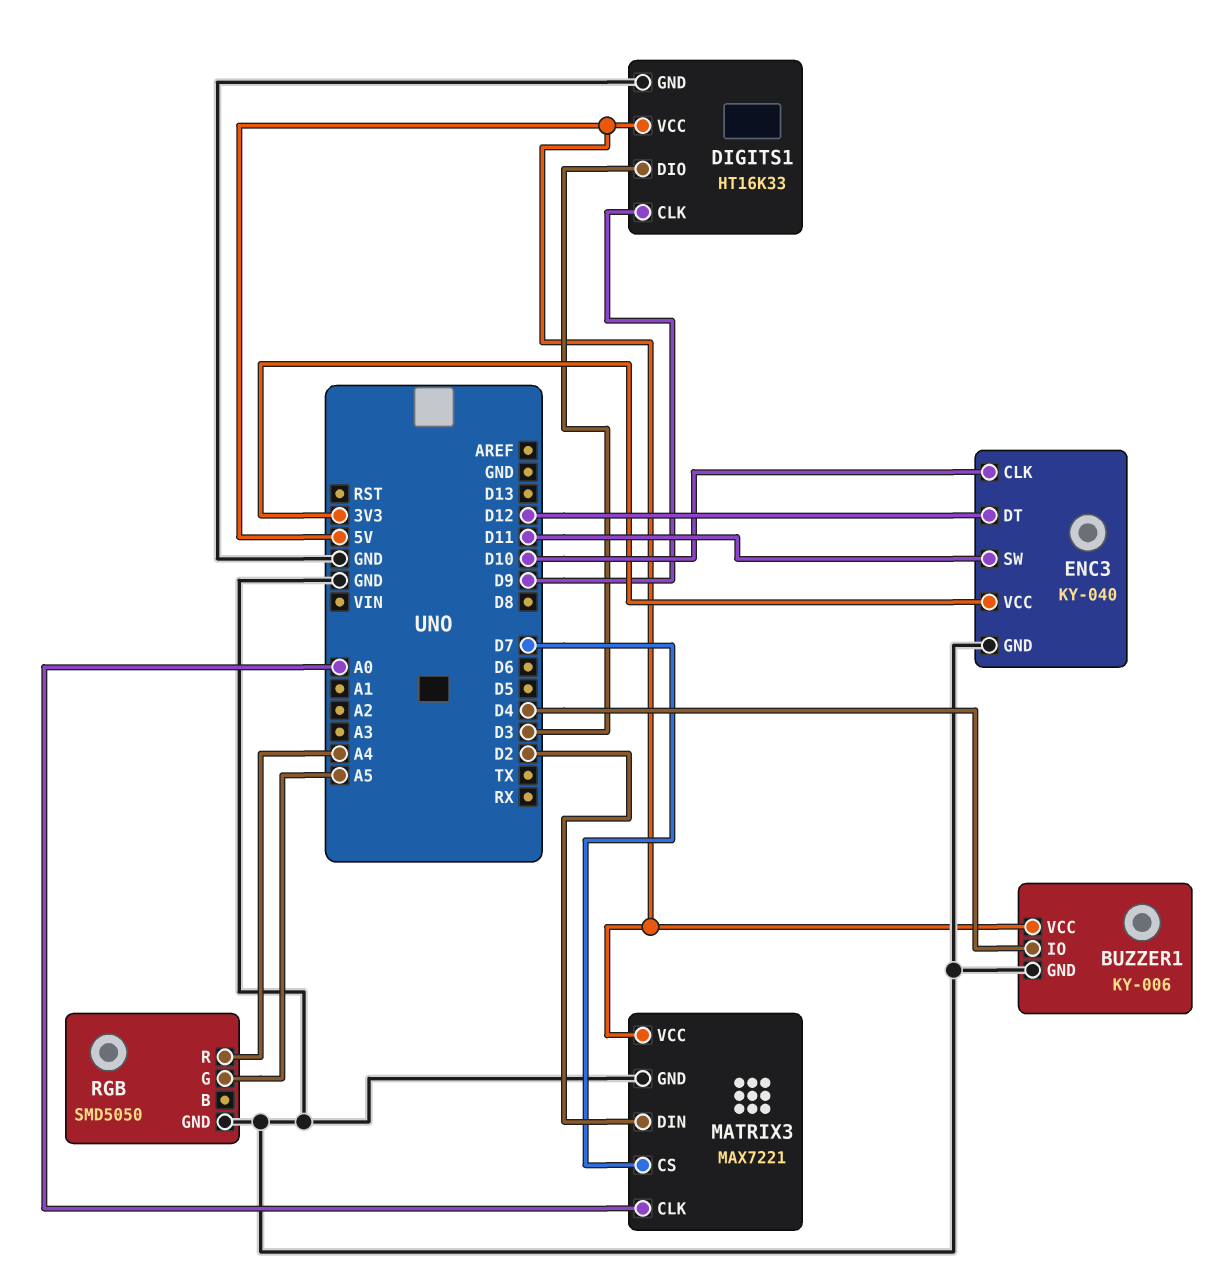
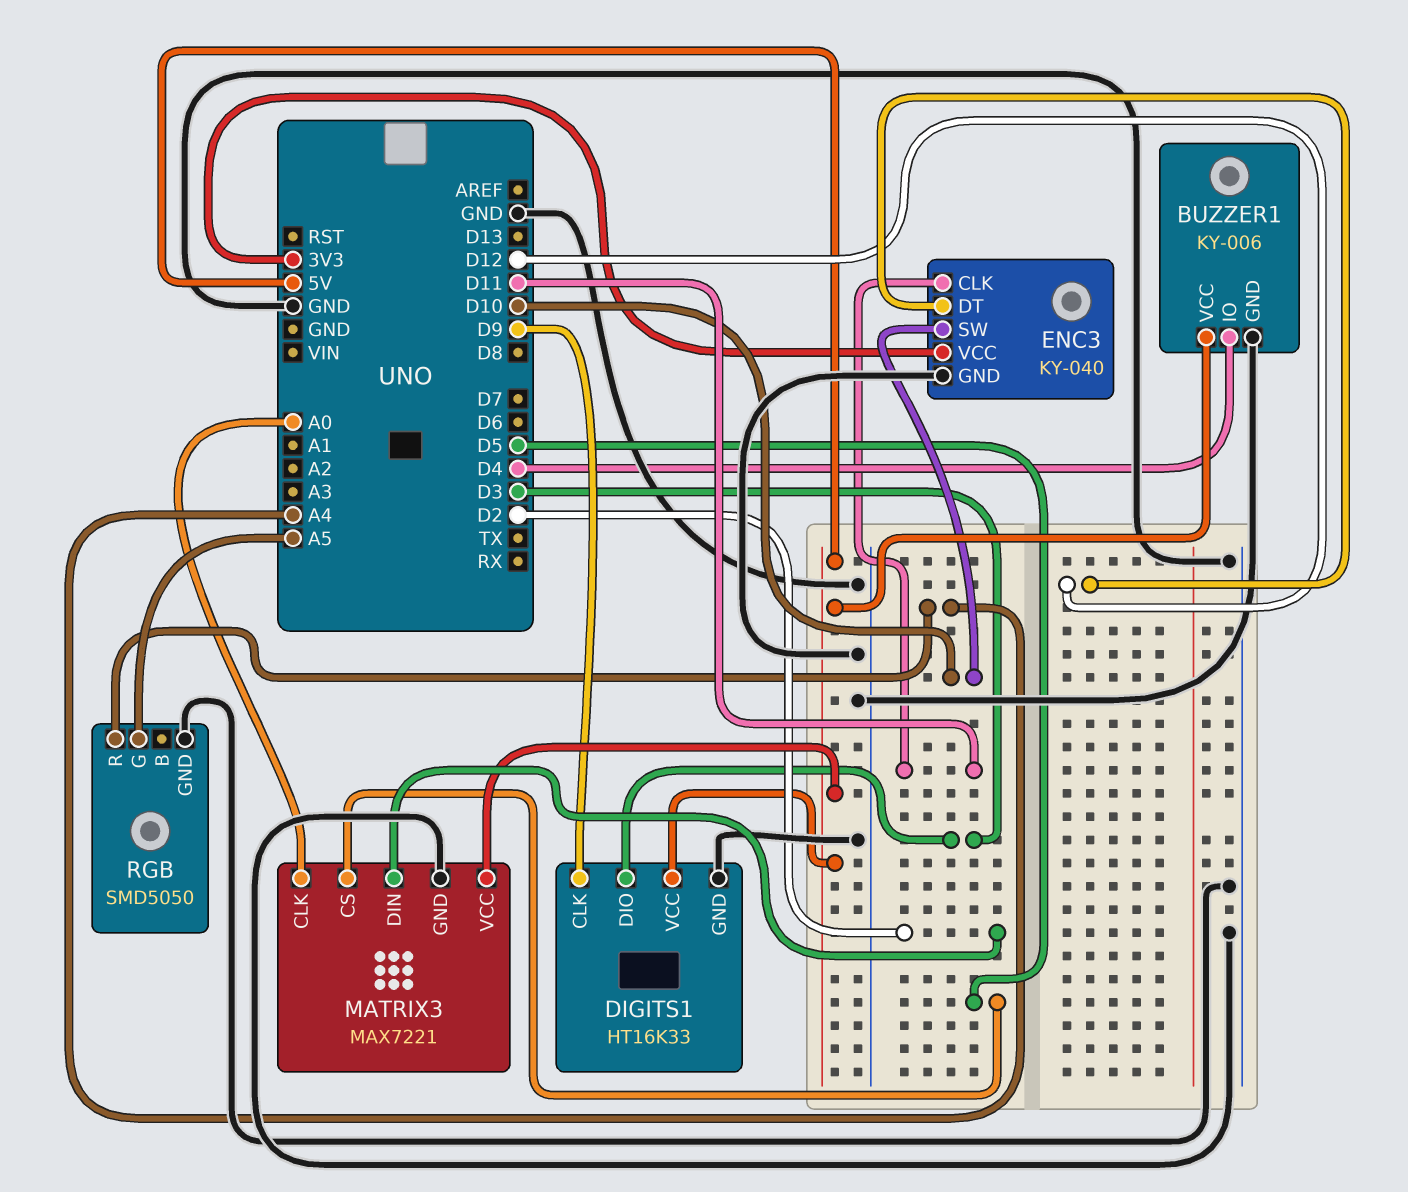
ENC3 pin CLK: D10 -> D11
ENC3 pin SW: D11 -> D10
MATRIX3 pin CS: D7 -> D5

